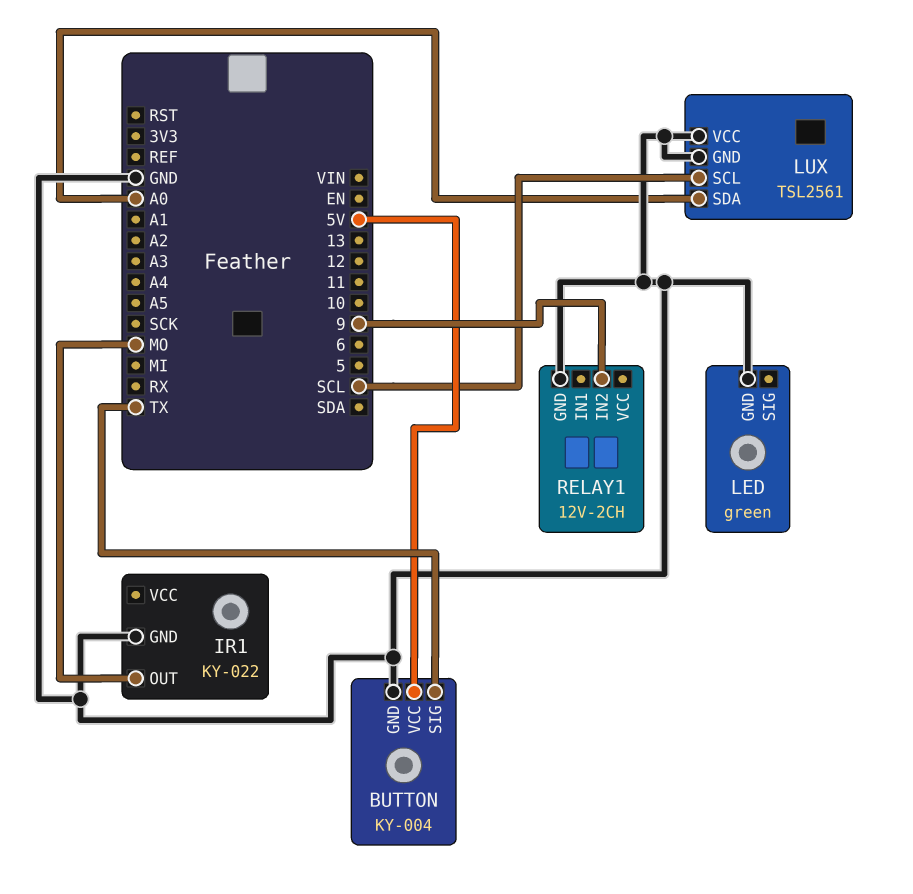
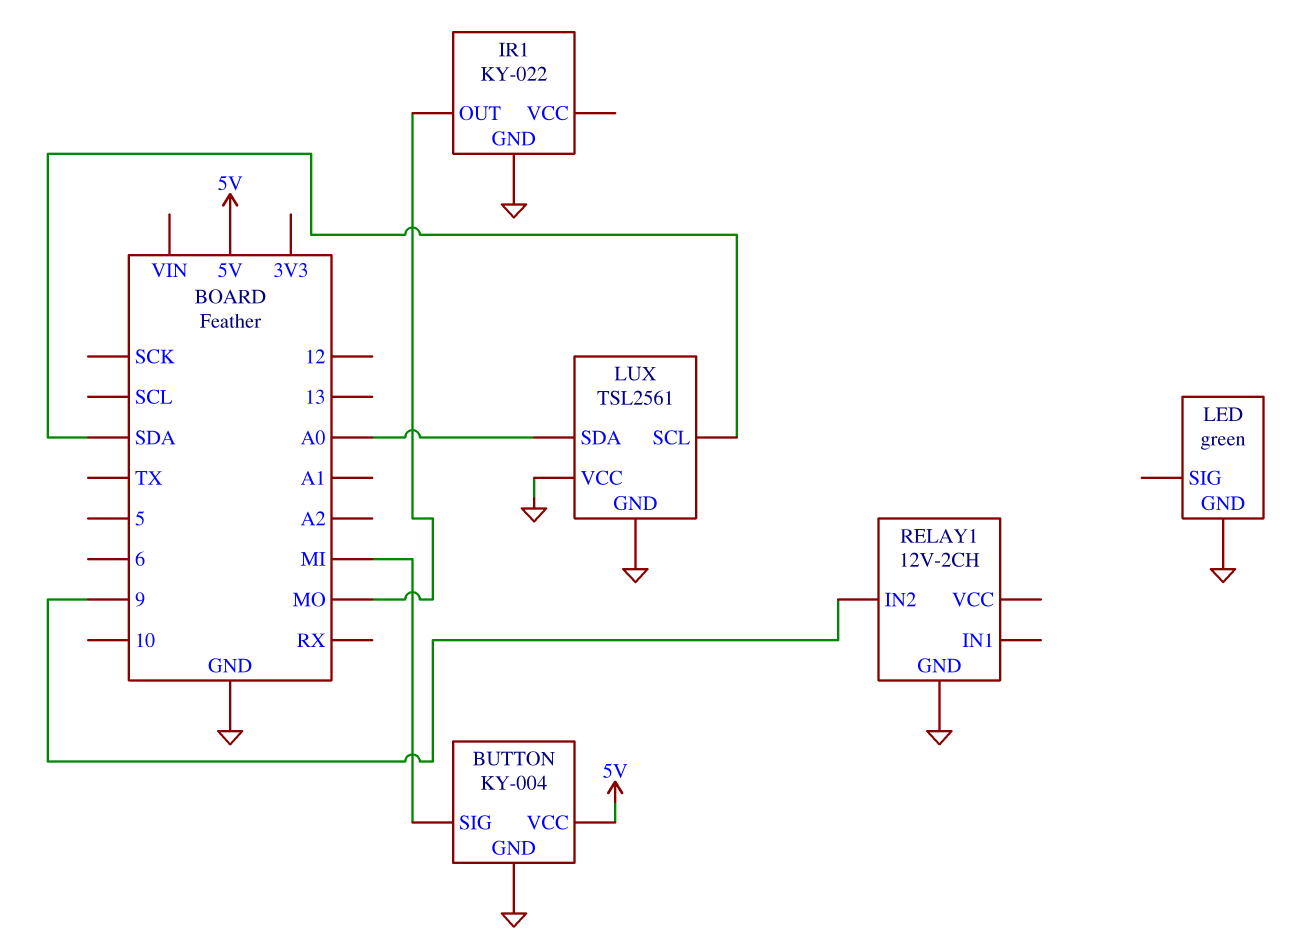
BUTTON pin SIG: TX -> MI
LUX pin SCL: SCL -> SDA

